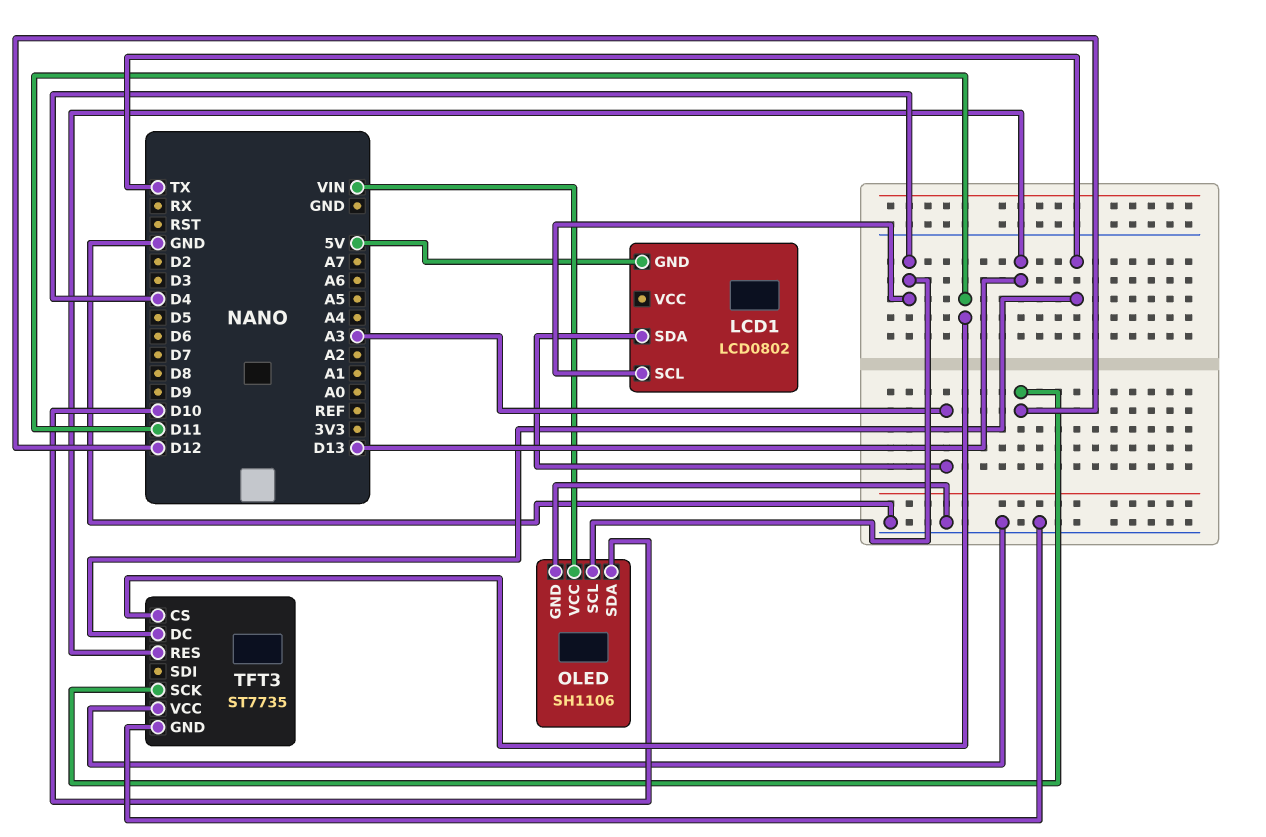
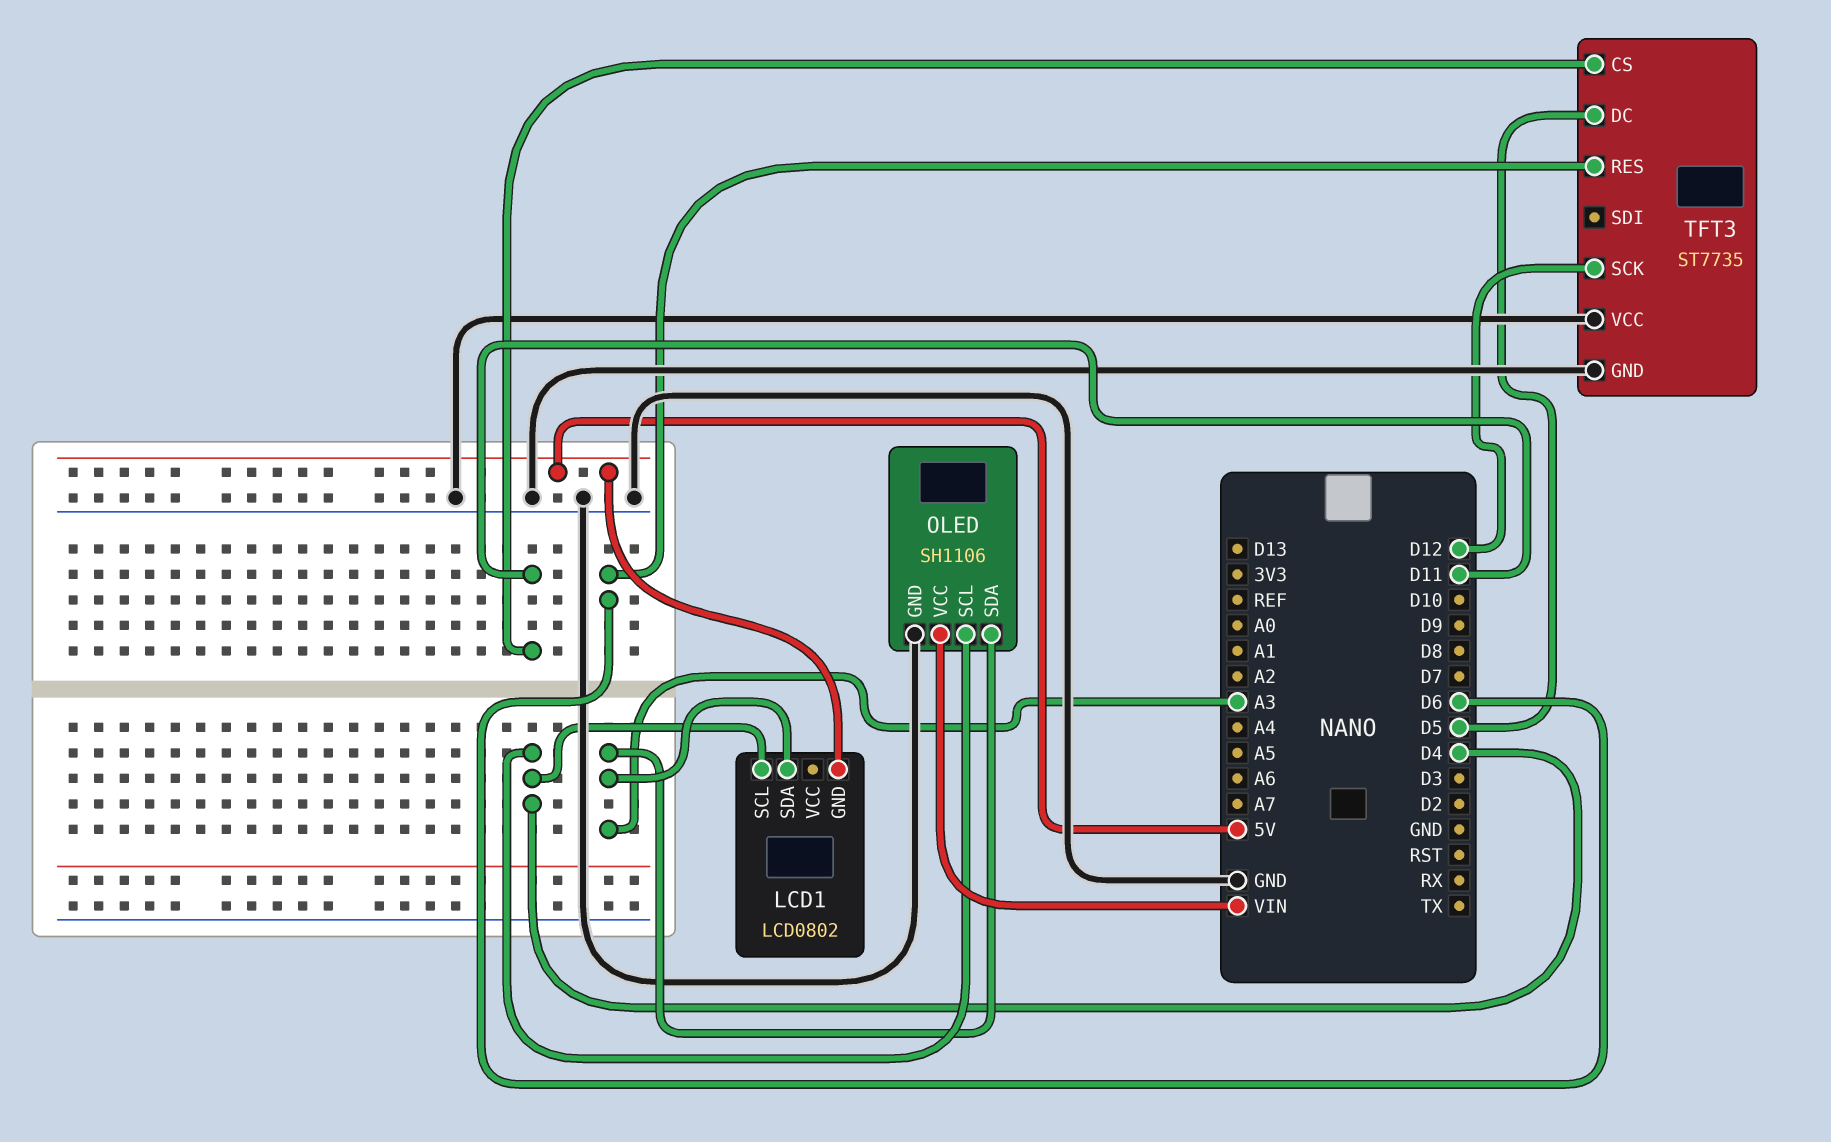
OLED pin SDA: D10 -> A3
TFT3 pin DC: TX -> D5
TFT3 pin RES: D13 -> D6

